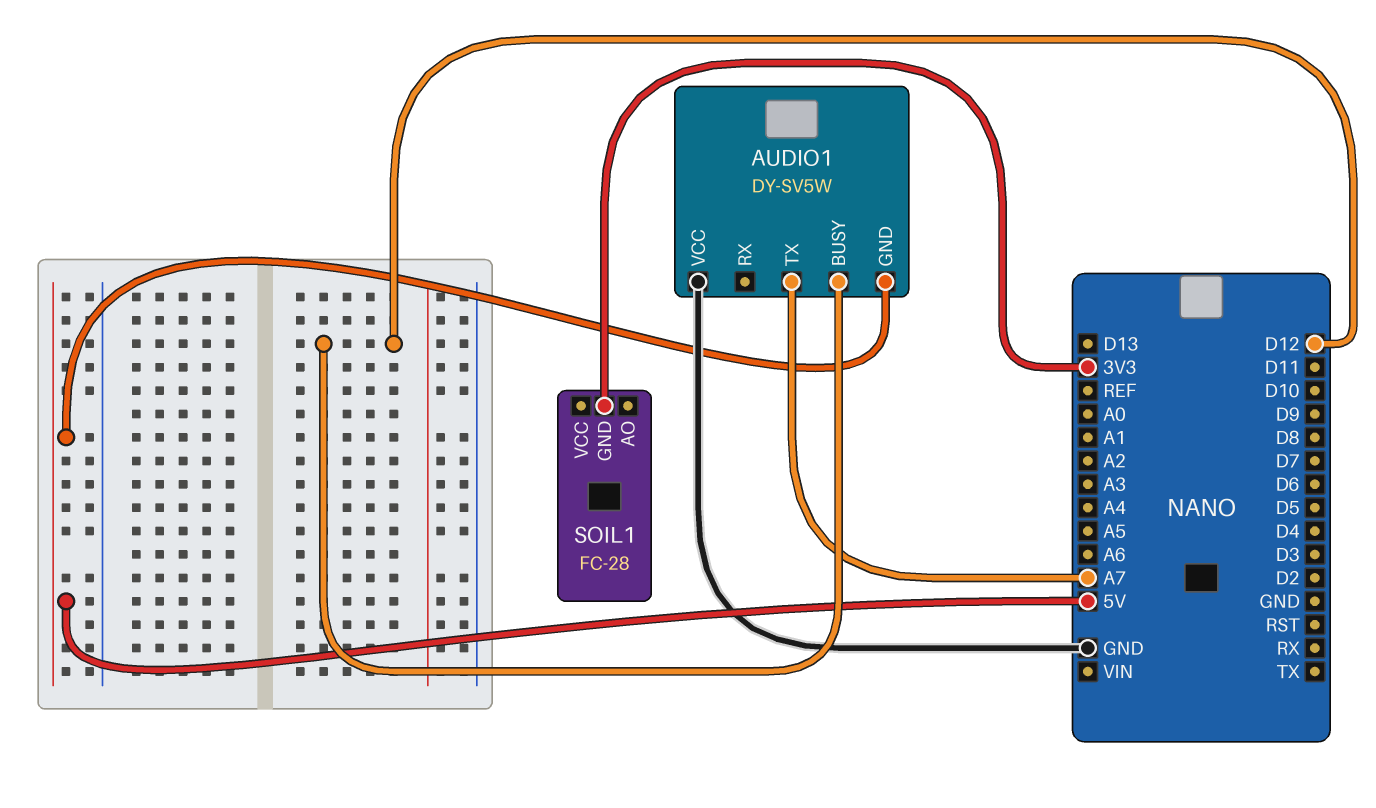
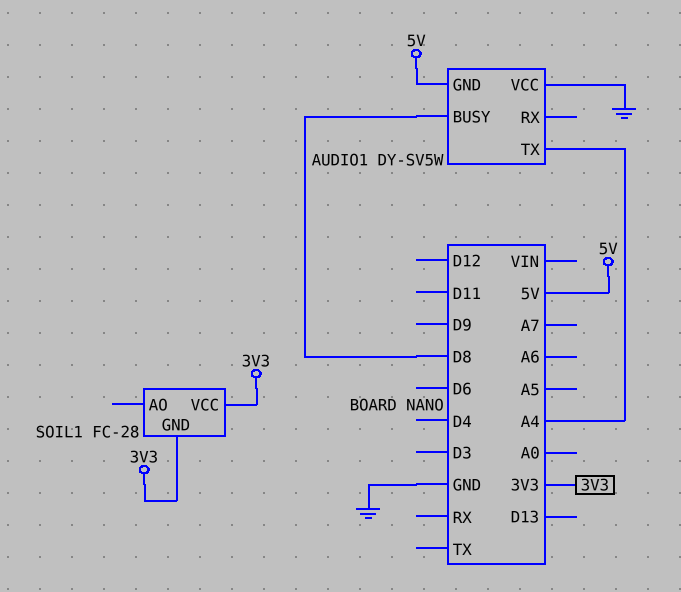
AUDIO1 pin BUSY: D12 -> D8
AUDIO1 pin TX: A7 -> A4
SOIL1 pin VCC: none -> 3V3

